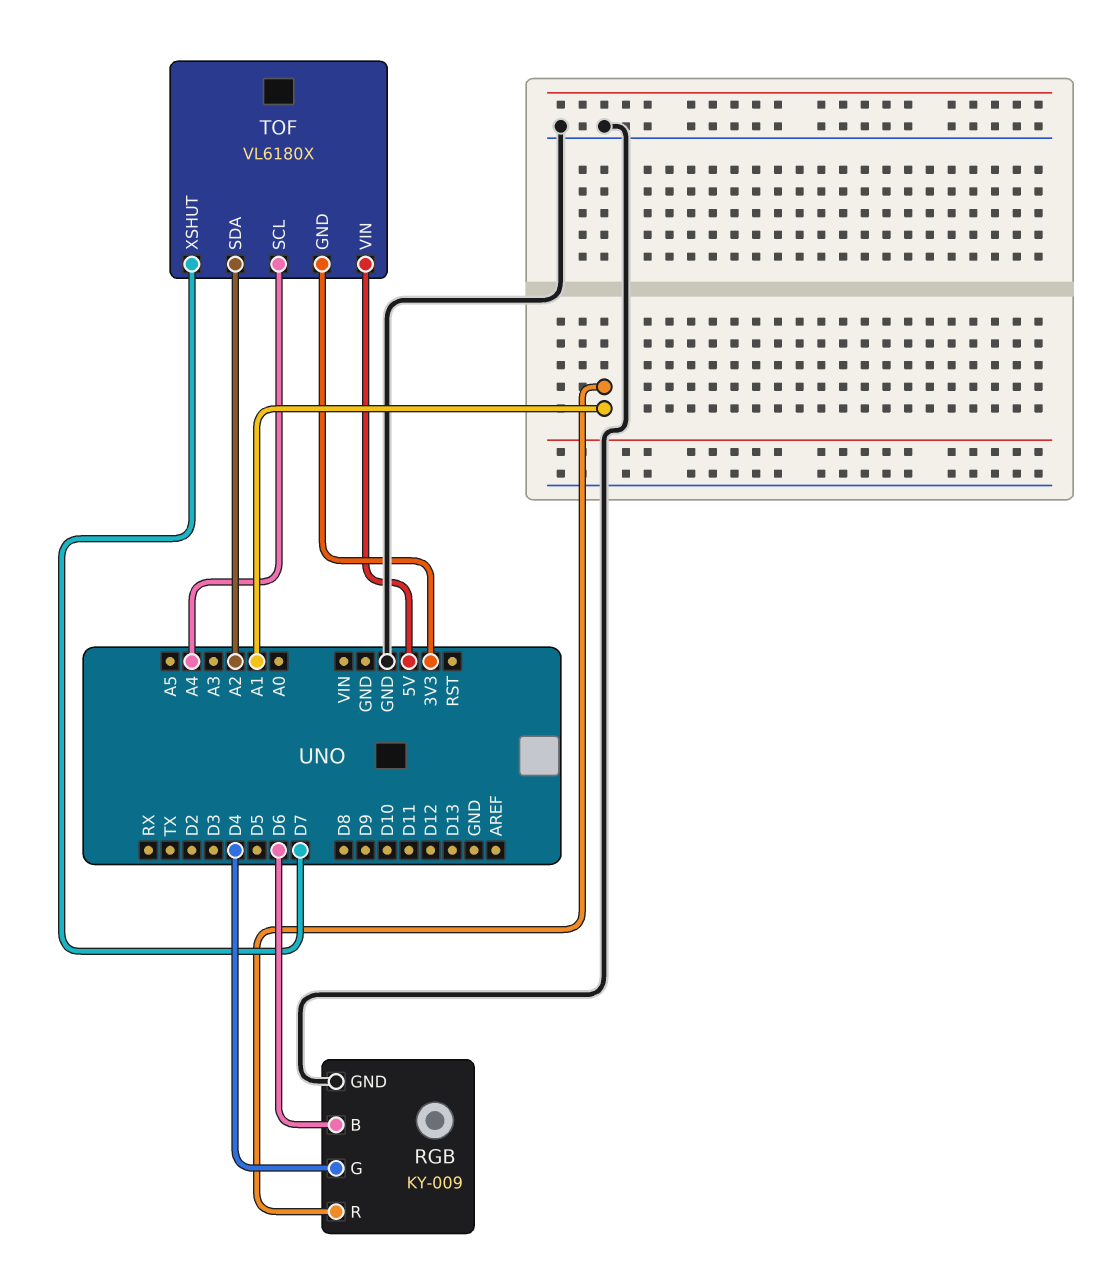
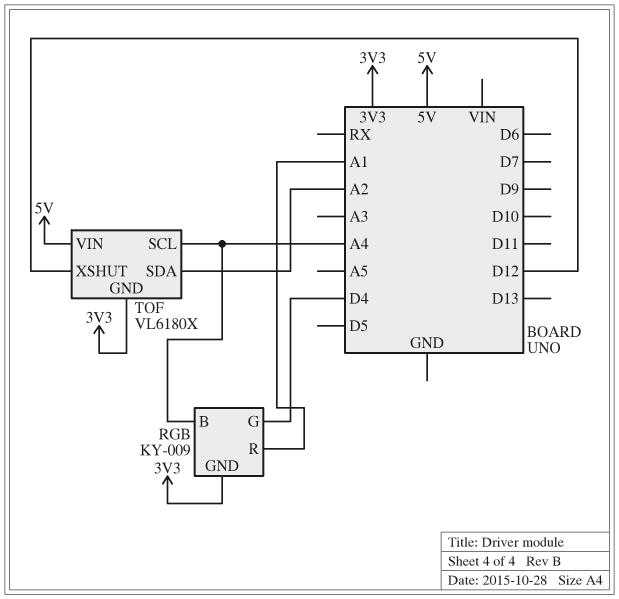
RGB pin B: D6 -> A4
RGB pin GND: GND -> 3V3
TOF pin XSHUT: D7 -> D12

